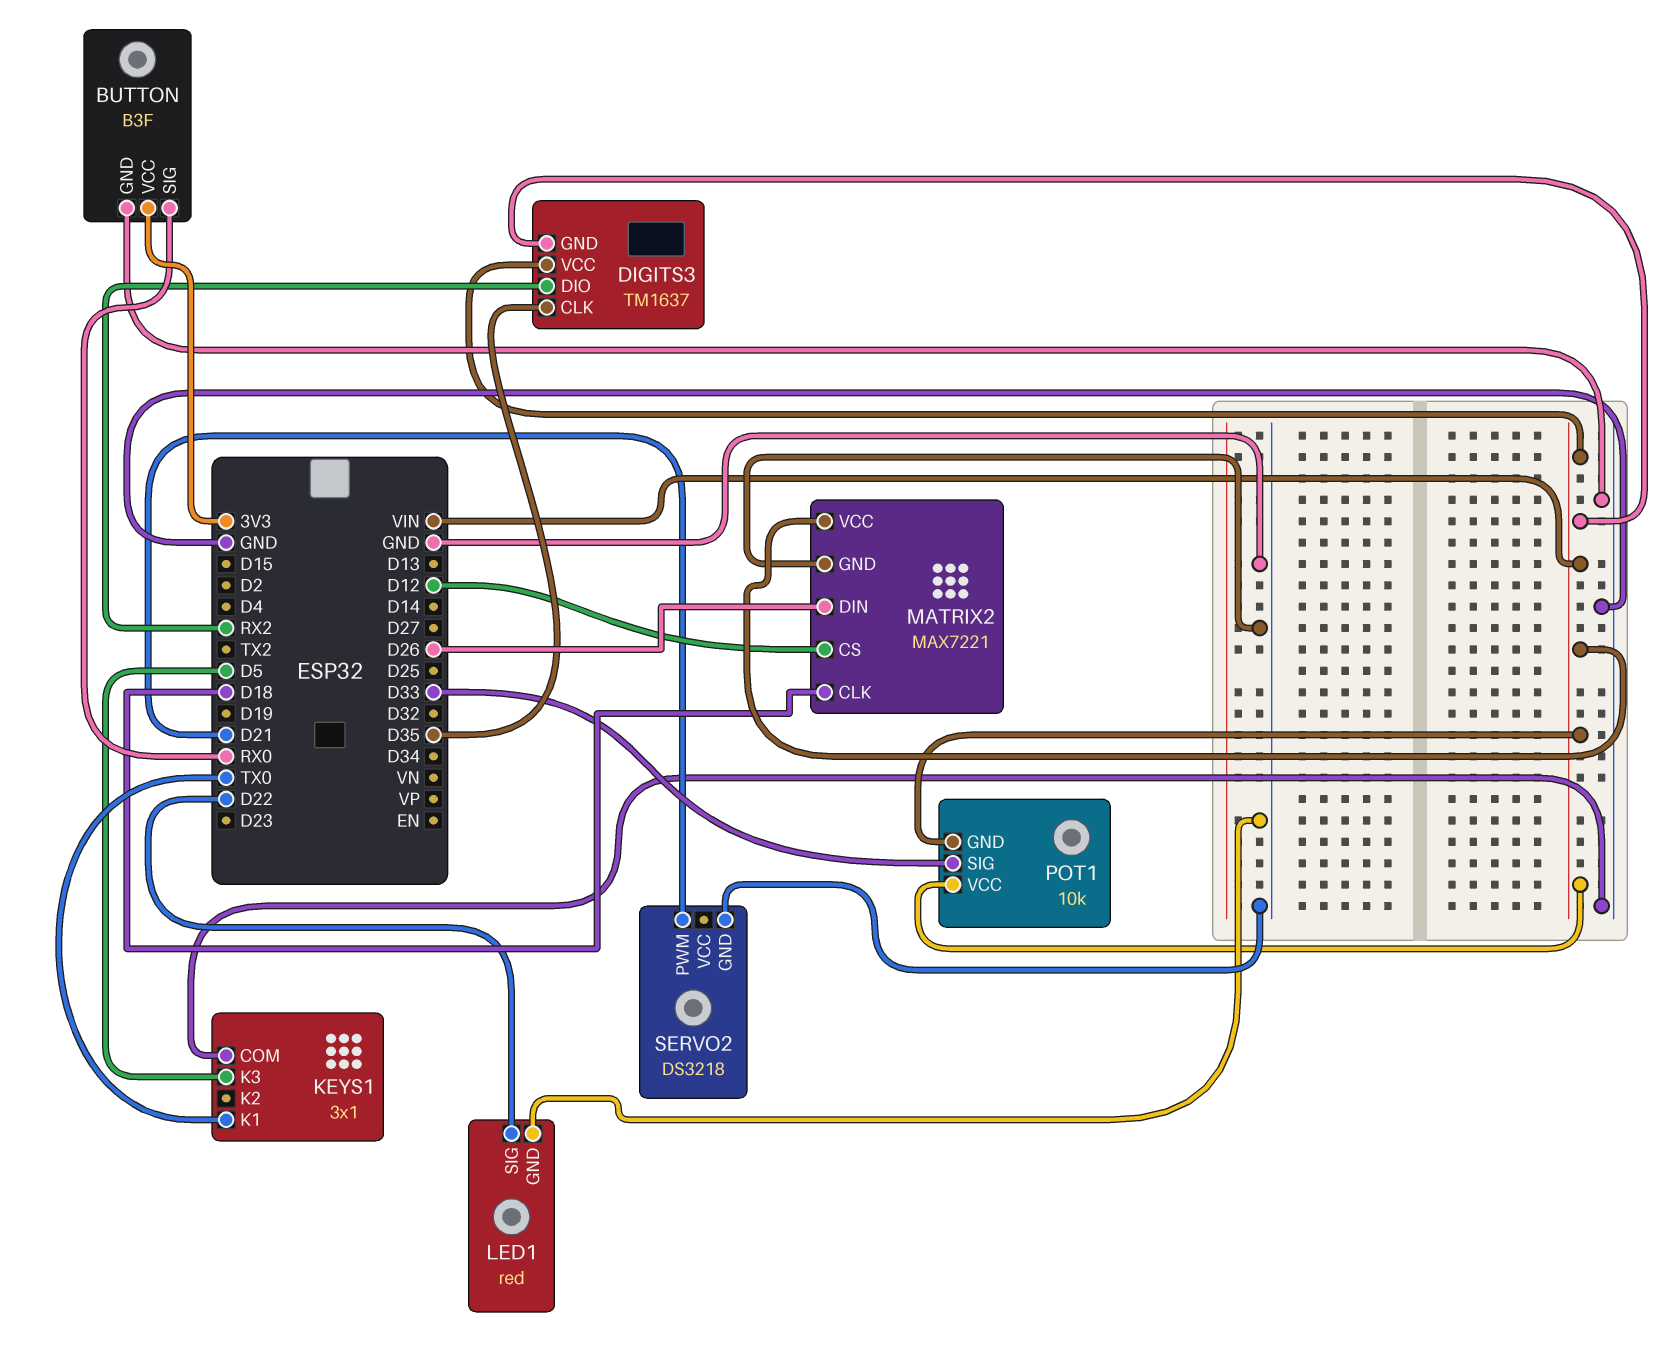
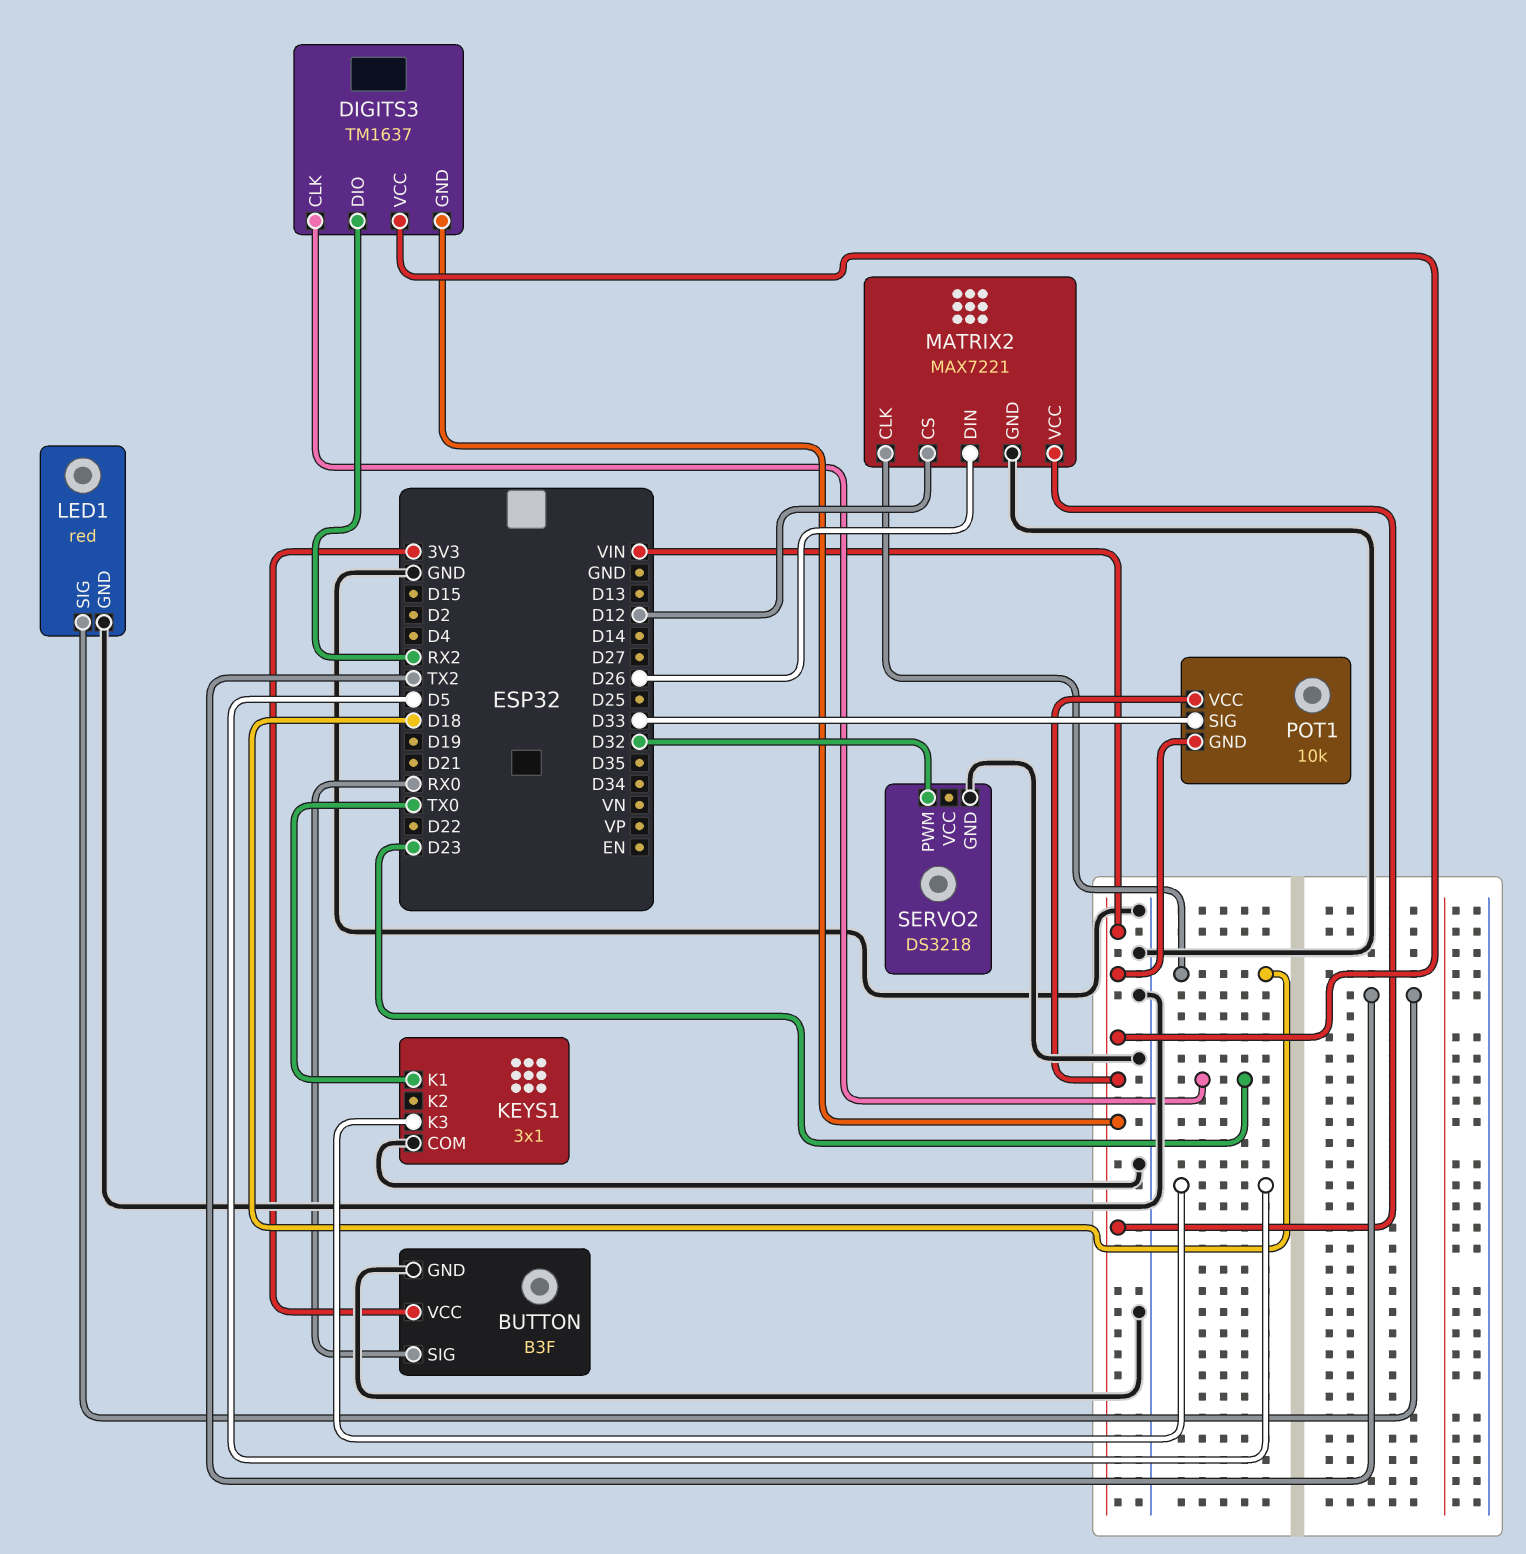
DIGITS3 pin CLK: D35 -> D23
LED1 pin SIG: D22 -> TX2
SERVO2 pin PWM: D21 -> D32

